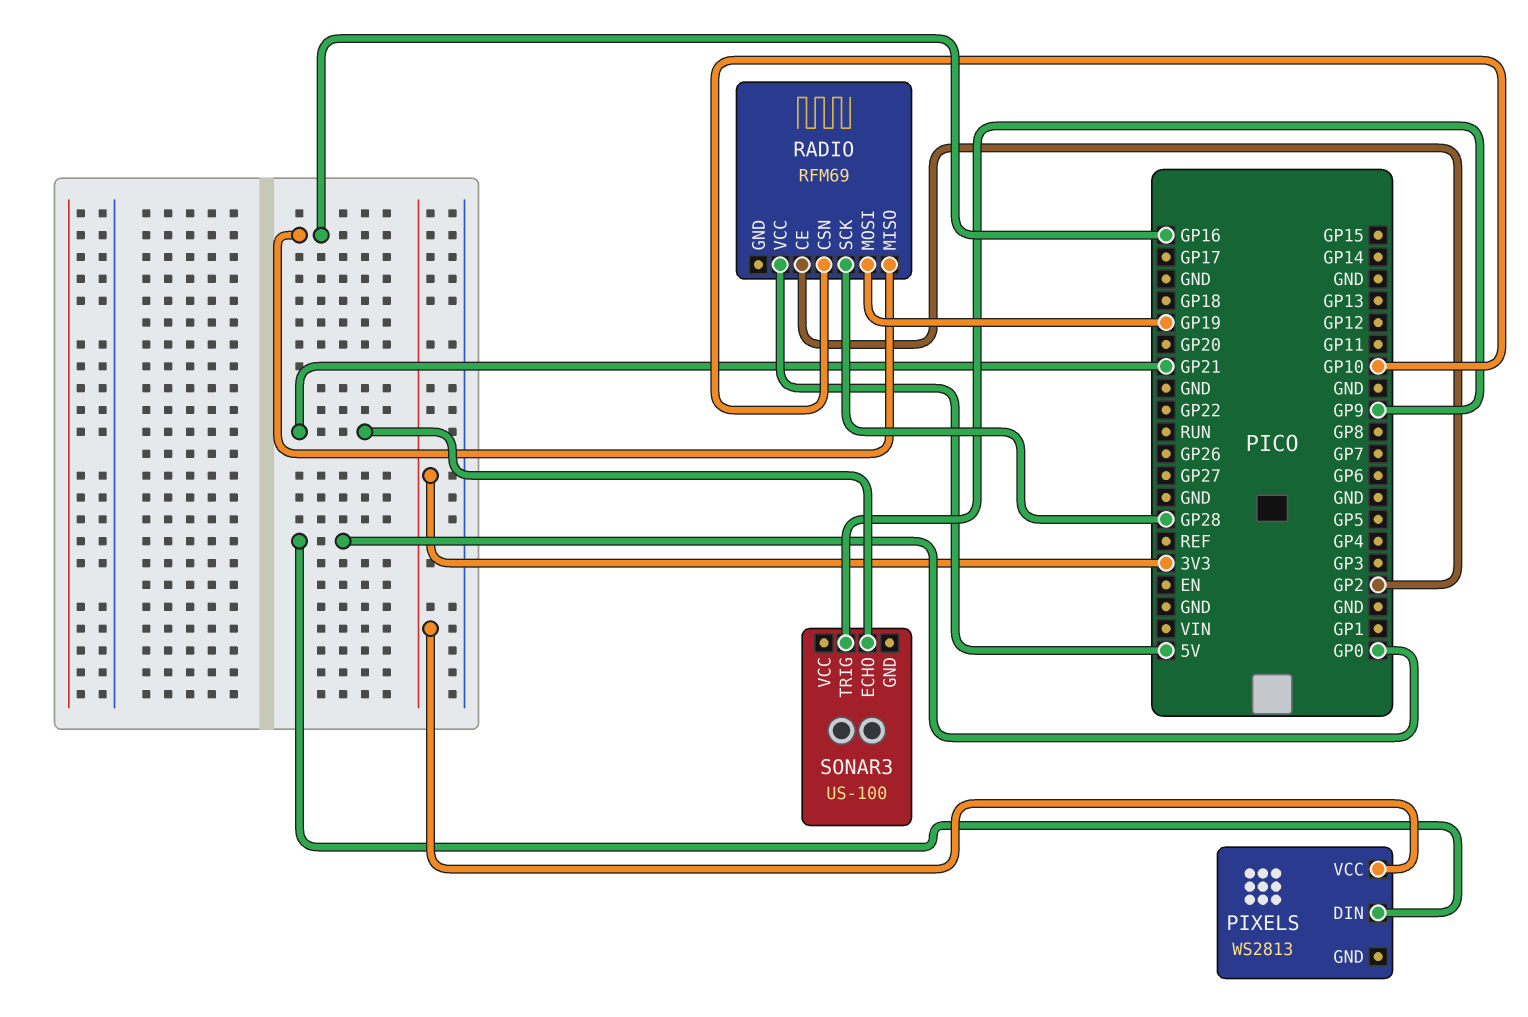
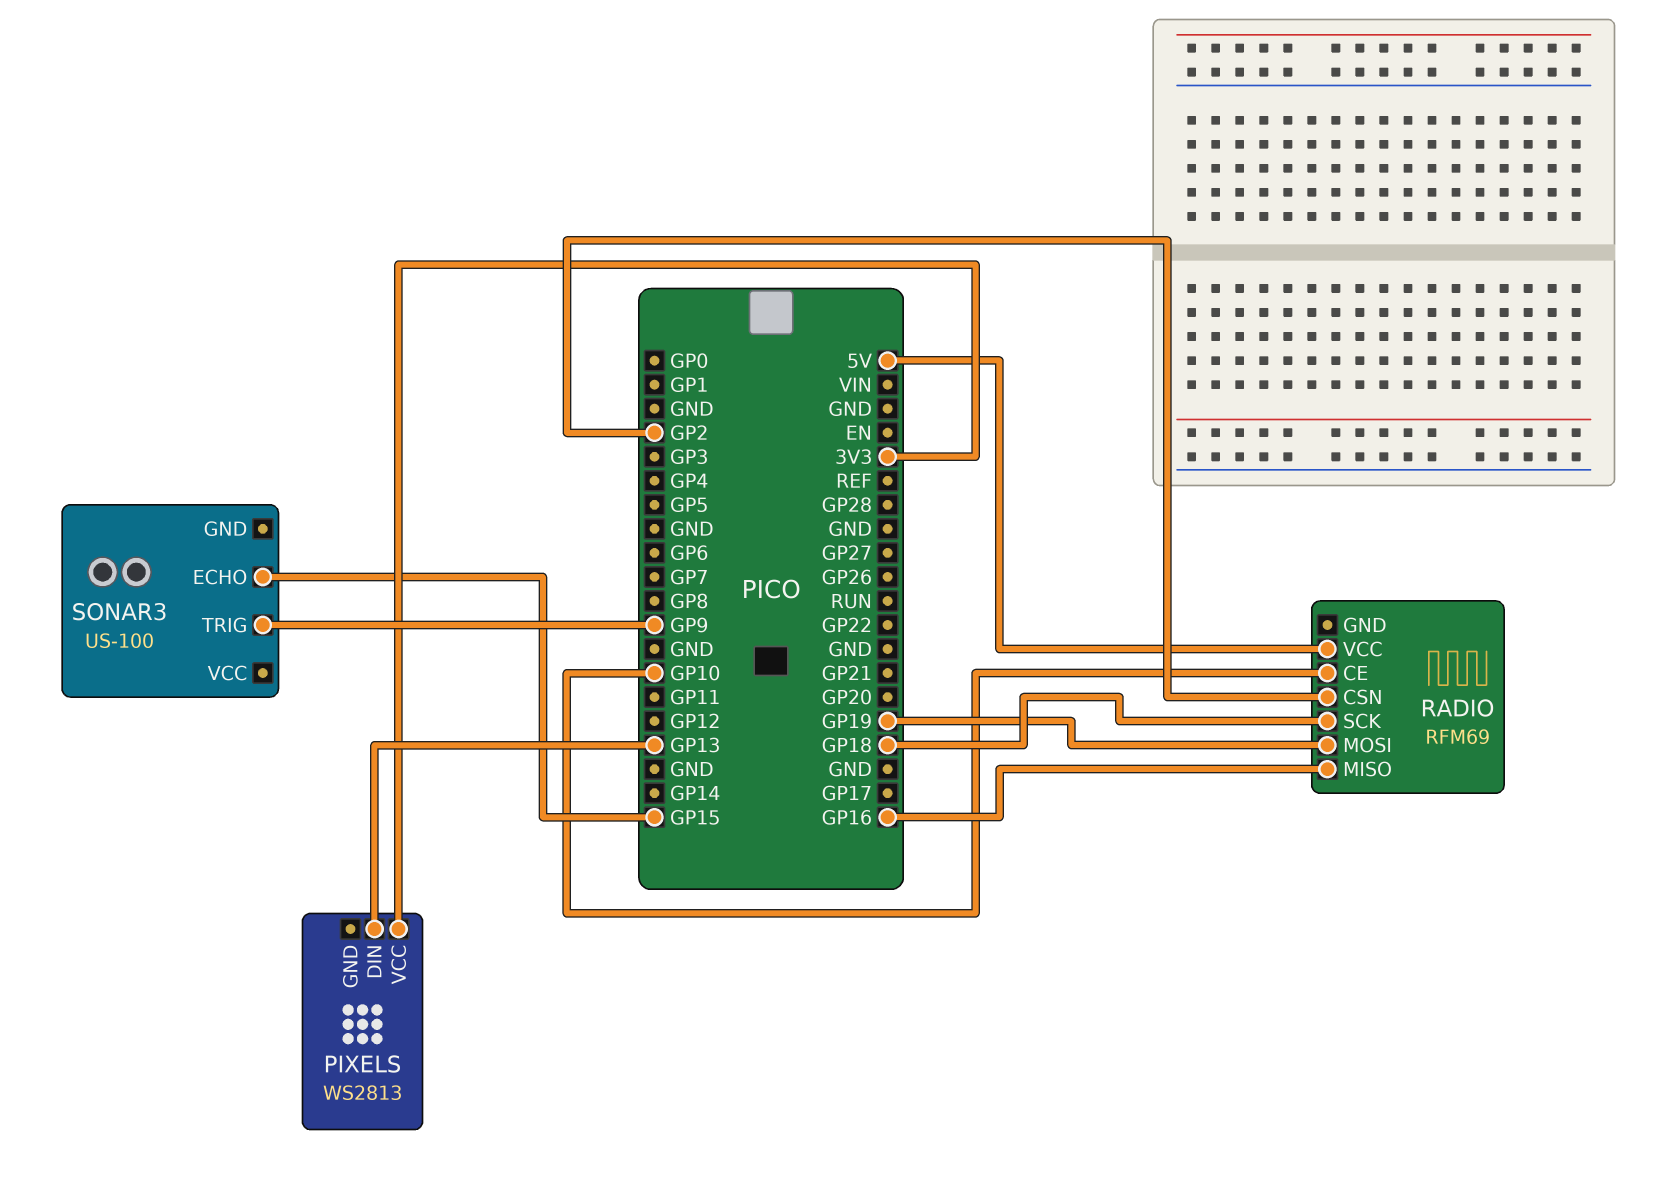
PIXELS pin DIN: GP0 -> GP13
RADIO pin CE: GP2 -> GP10
RADIO pin CSN: GP10 -> GP2
RADIO pin SCK: GP28 -> GP18
SONAR3 pin ECHO: GP21 -> GP15

